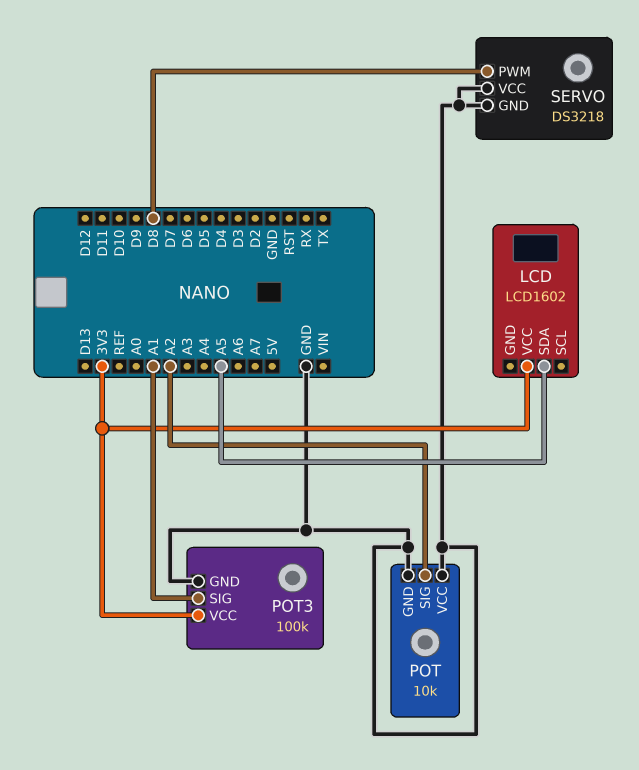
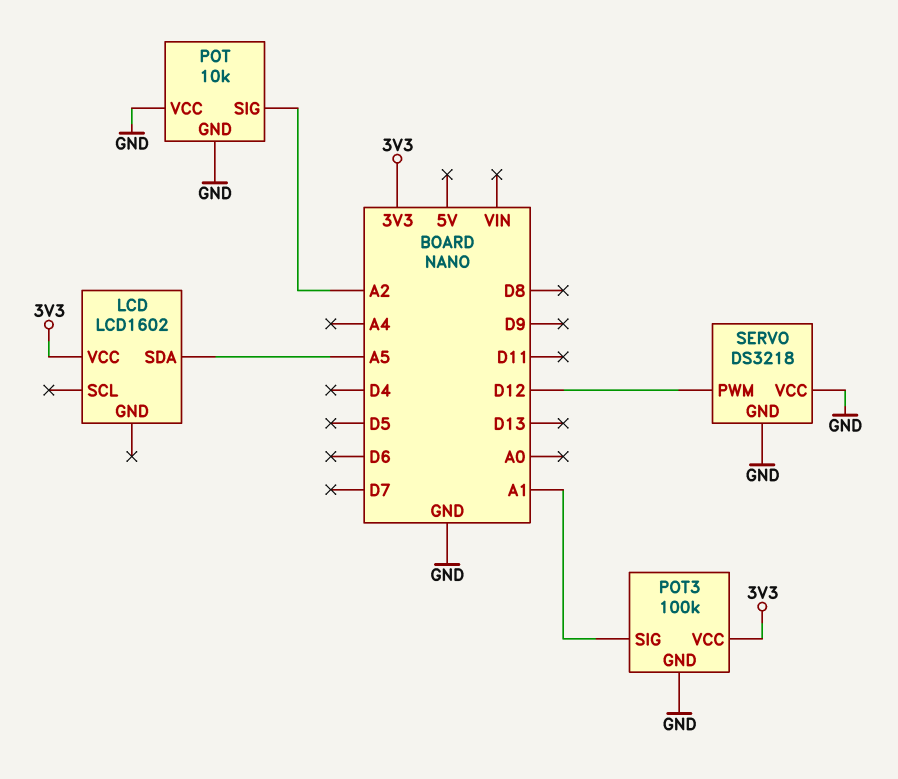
SERVO pin PWM: D8 -> D12

